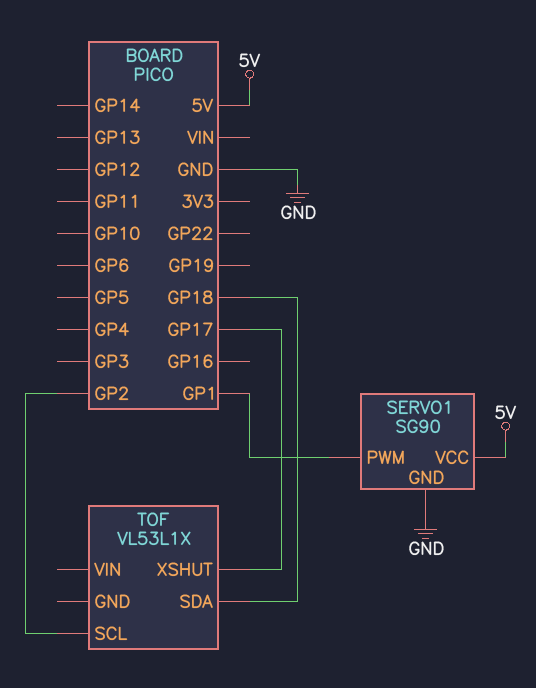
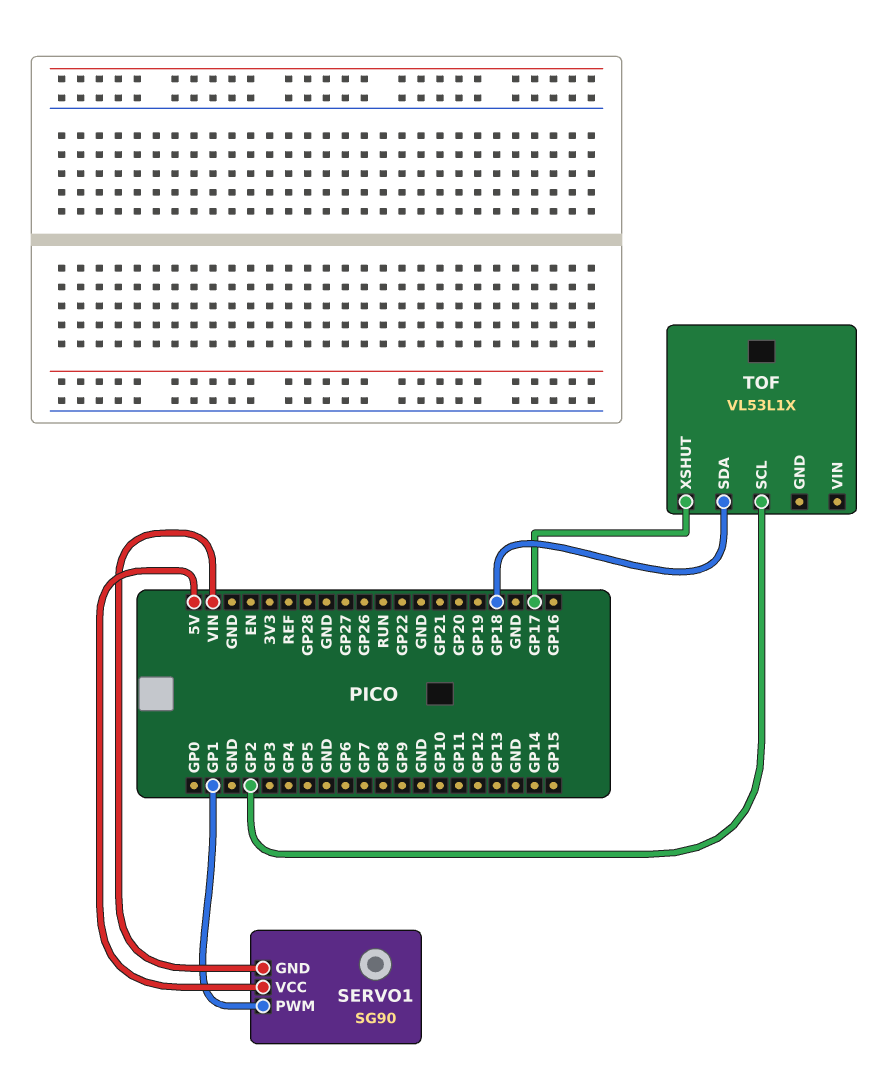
SERVO1 pin GND: GND -> VIN

